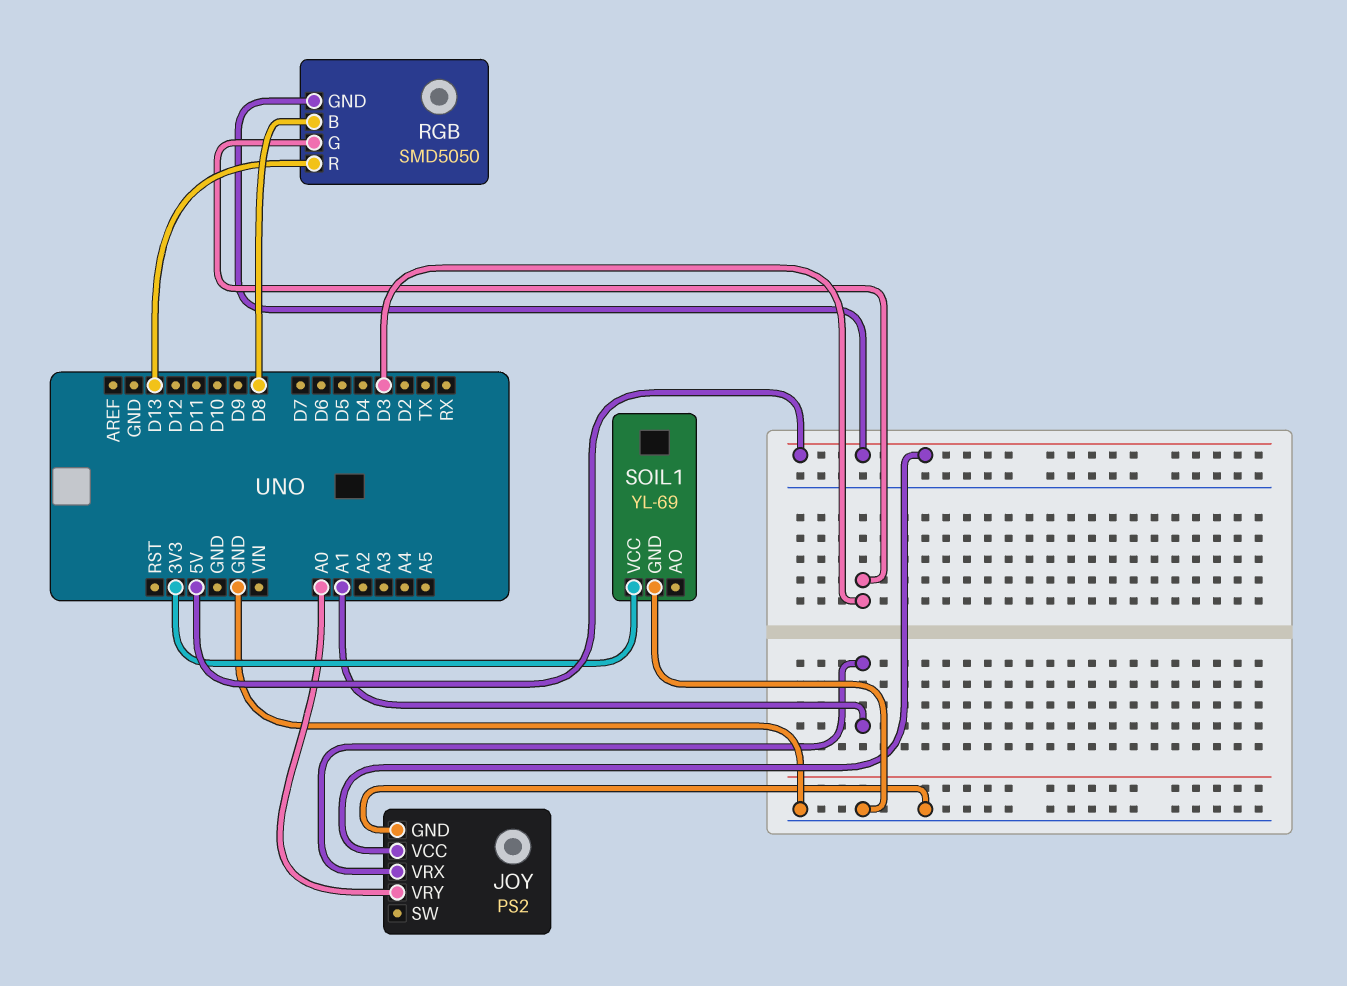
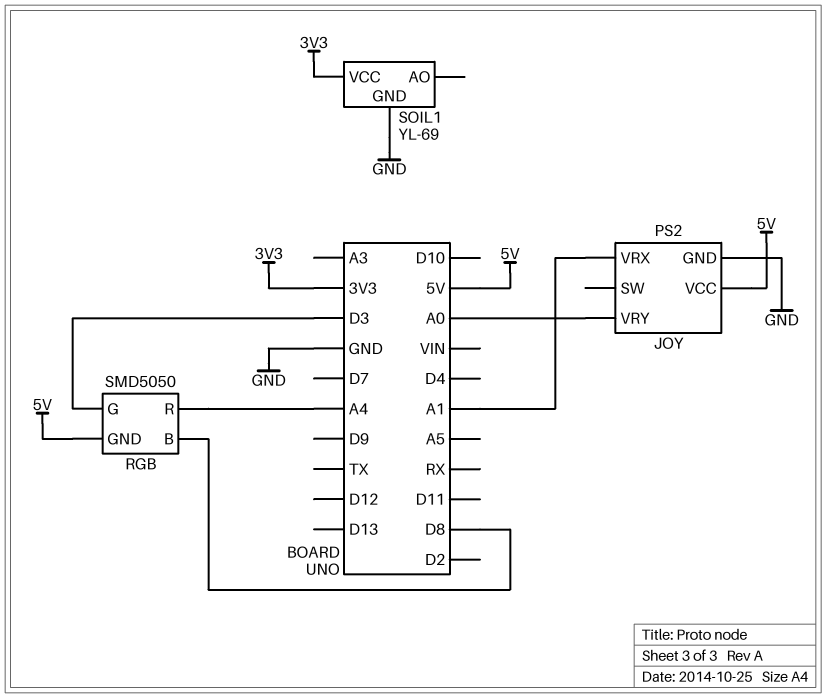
RGB pin R: D13 -> A4

